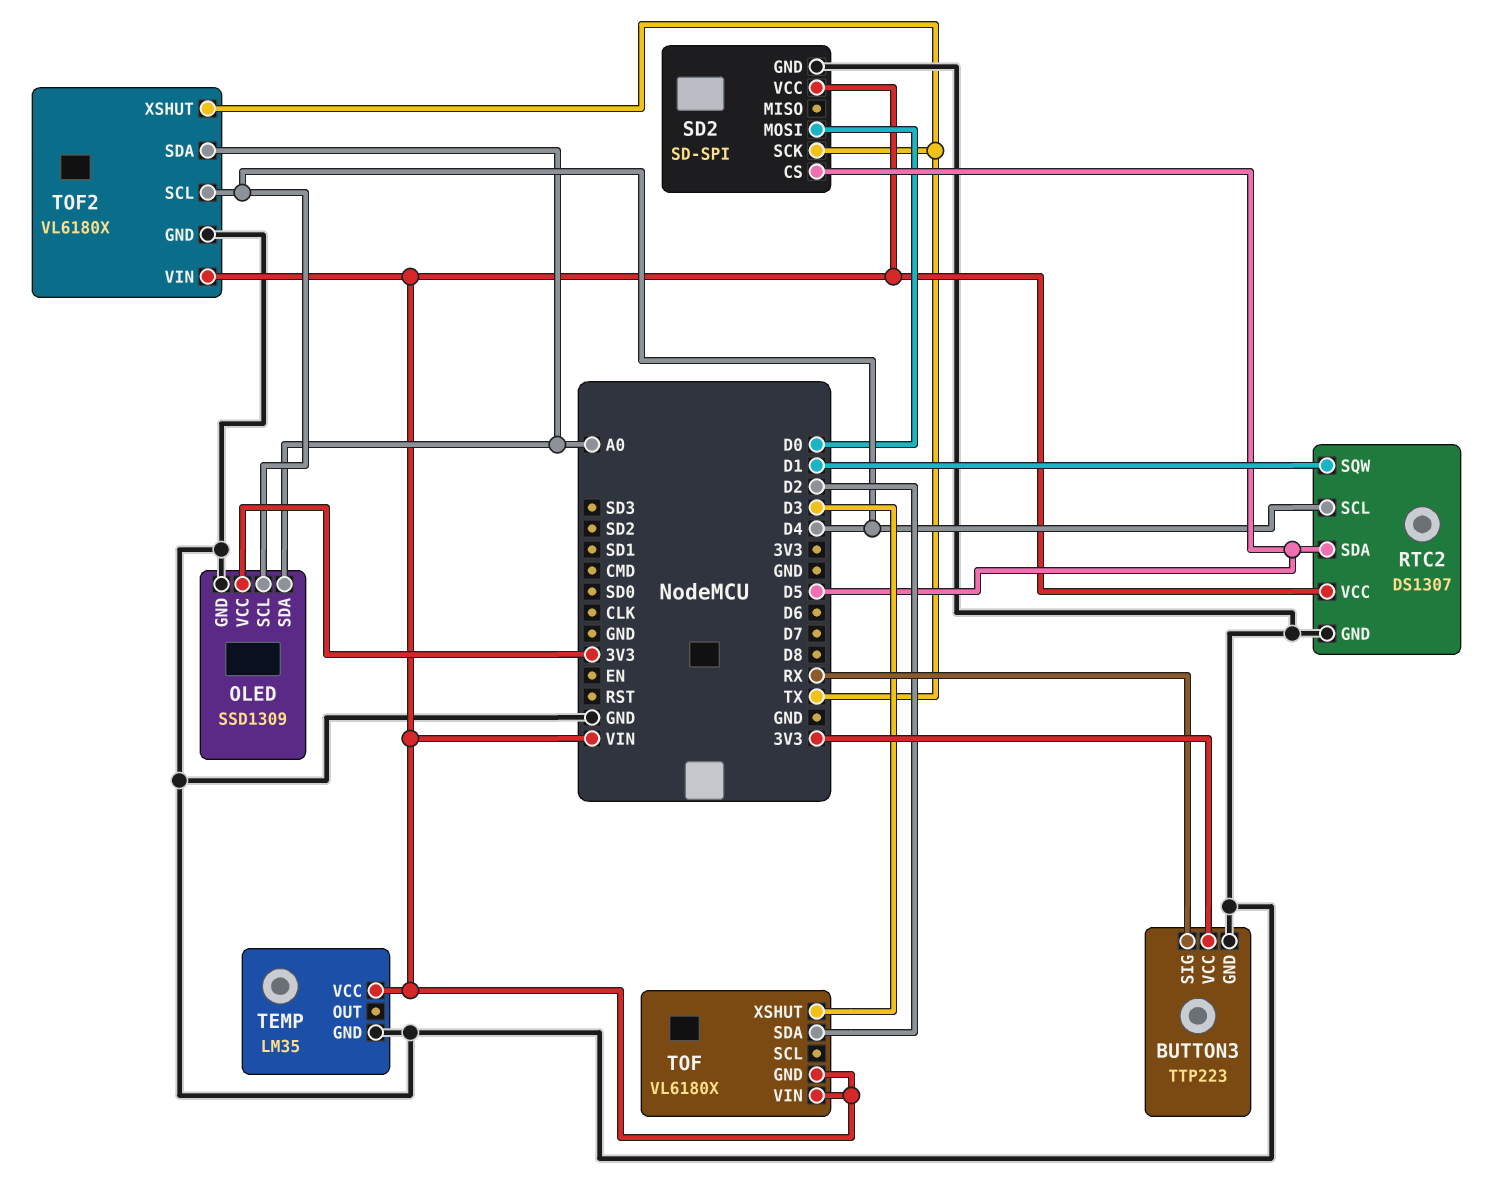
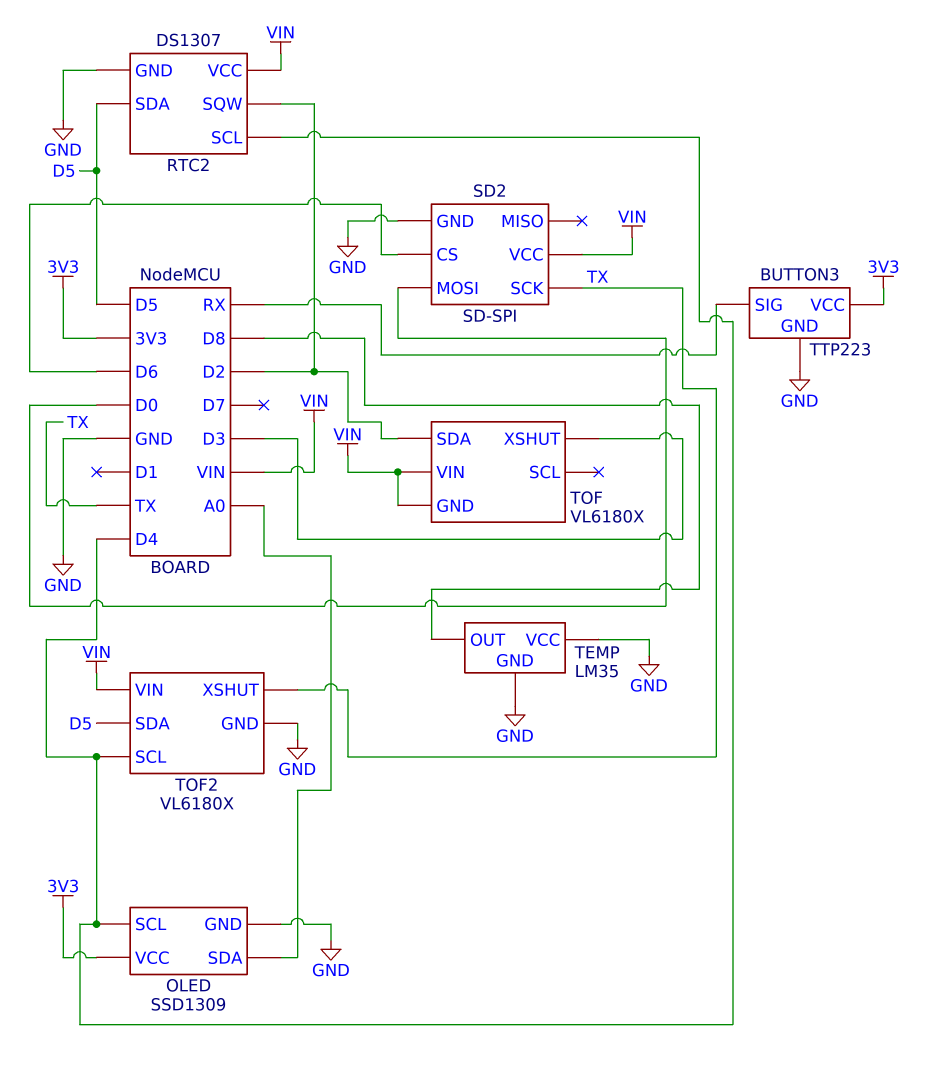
RTC2 pin SQW: D1 -> D2
SD2 pin CS: D5 -> D6
TEMP pin OUT: none -> D8
TEMP pin VCC: VIN -> GND
TOF2 pin SDA: A0 -> D5

